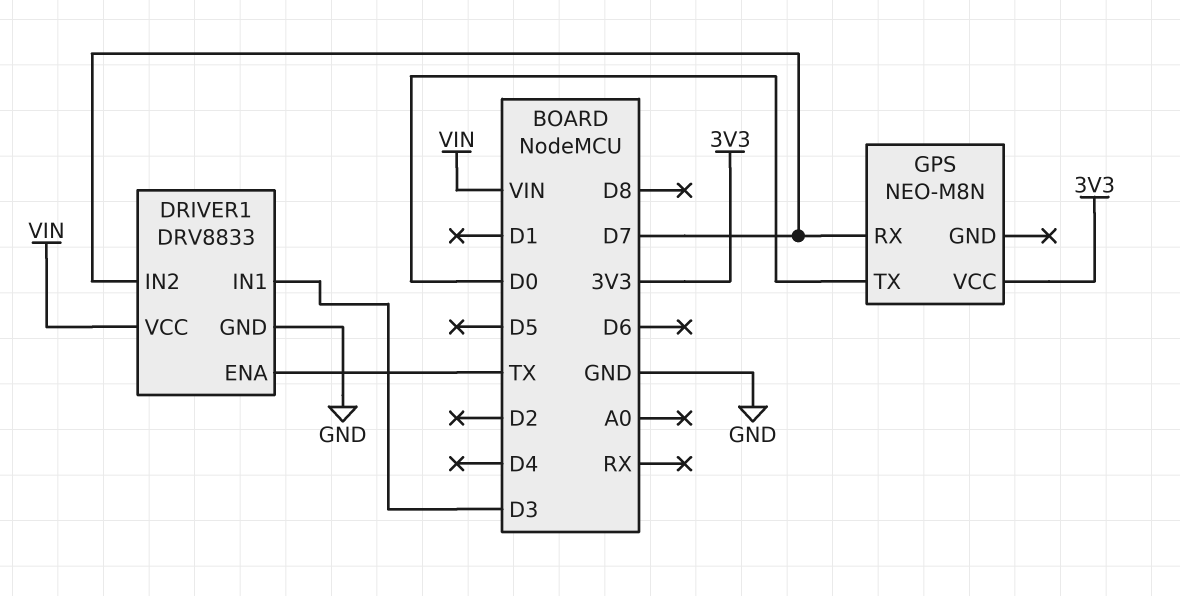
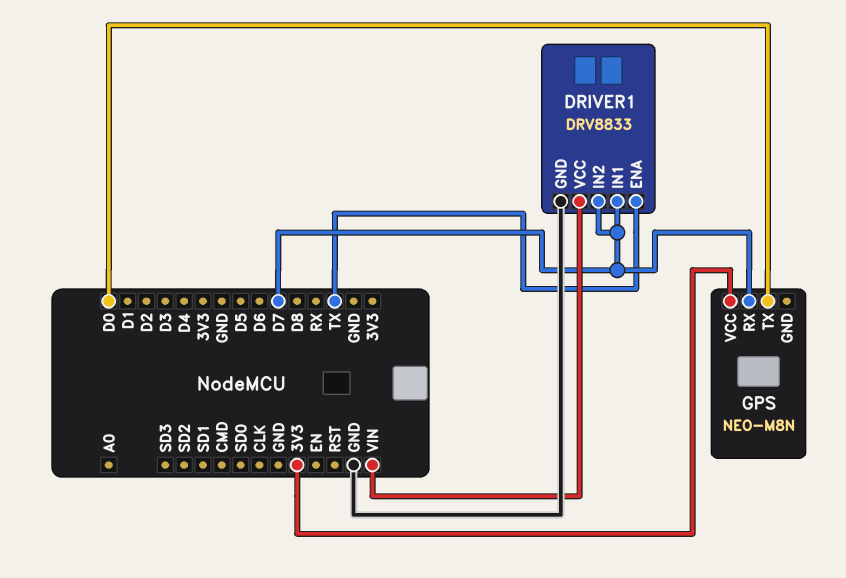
DRIVER1 pin IN1: D3 -> D7

